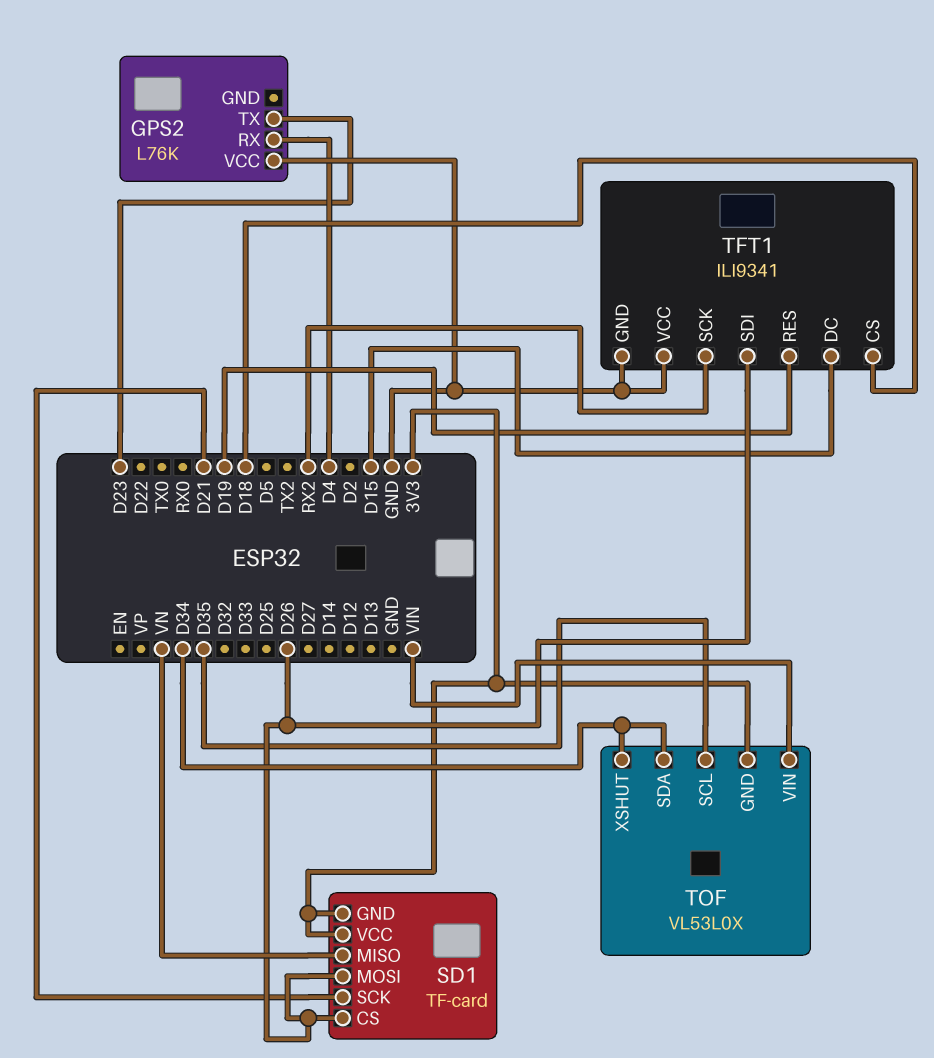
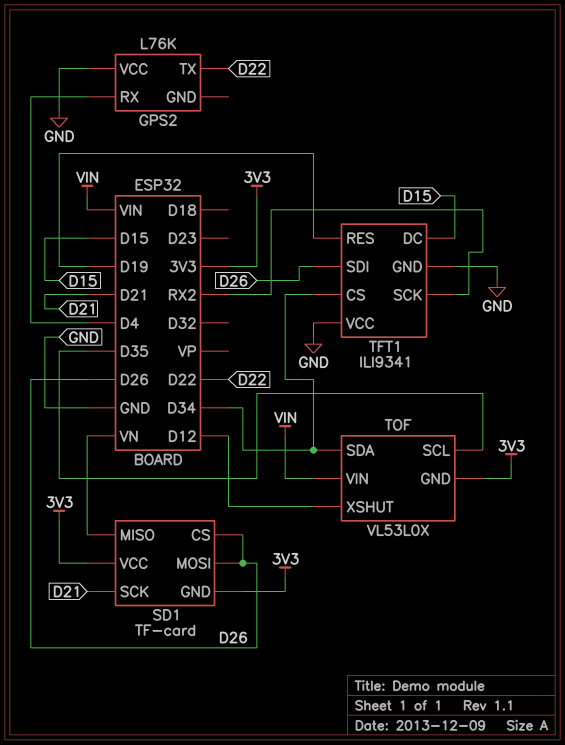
GPS2 pin TX: D23 -> D22
TFT1 pin CS: D18 -> D34
TOF pin XSHUT: D34 -> D12

